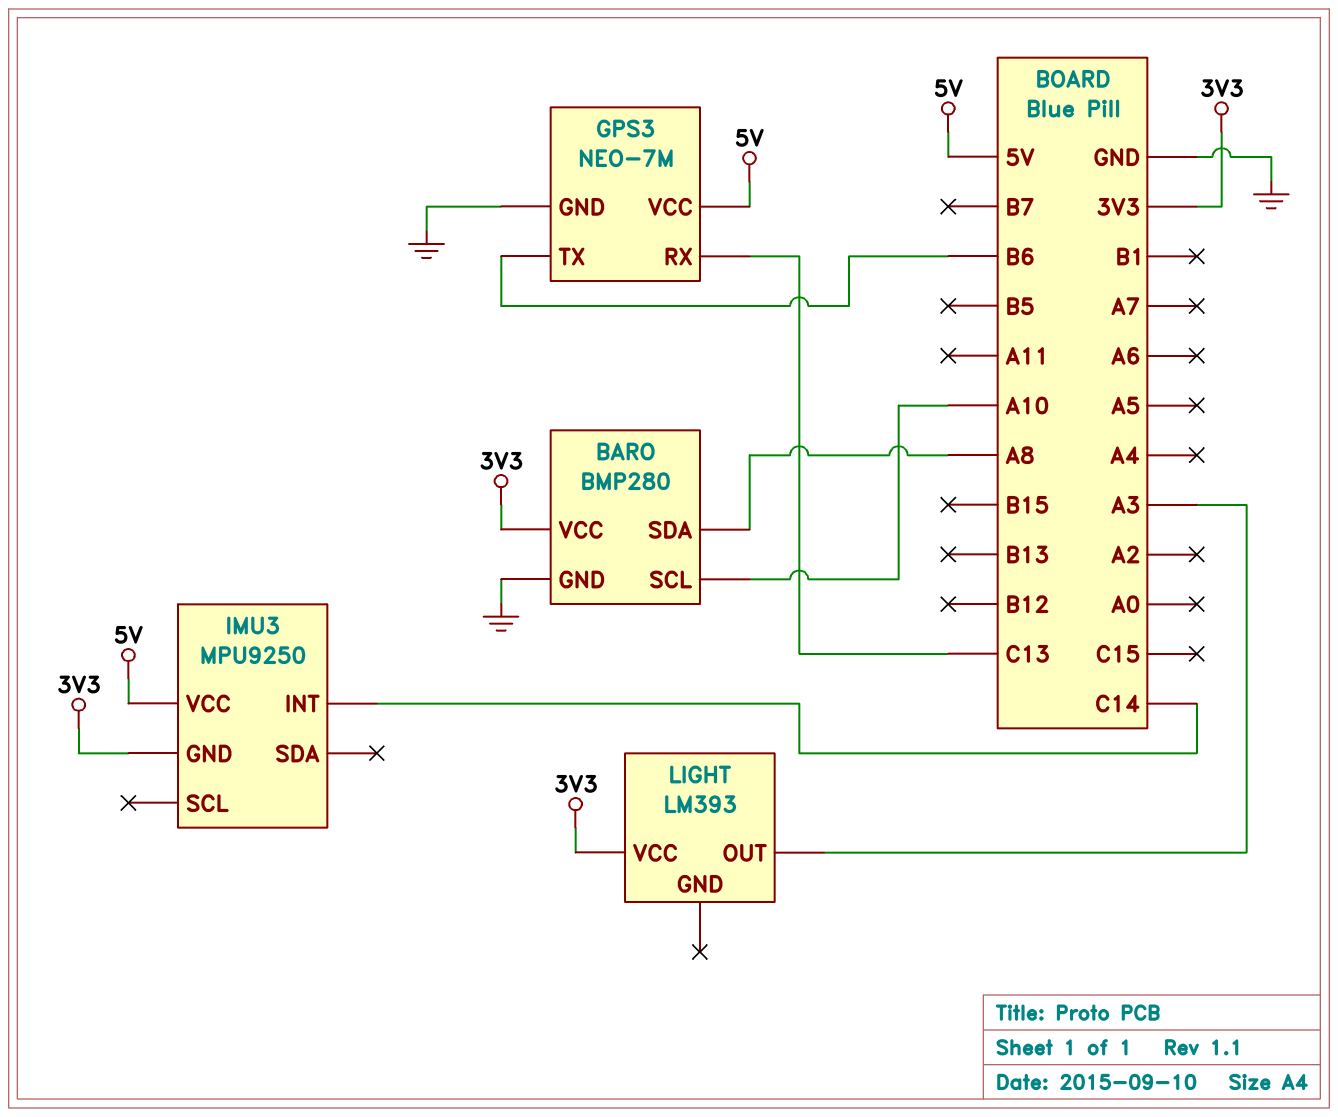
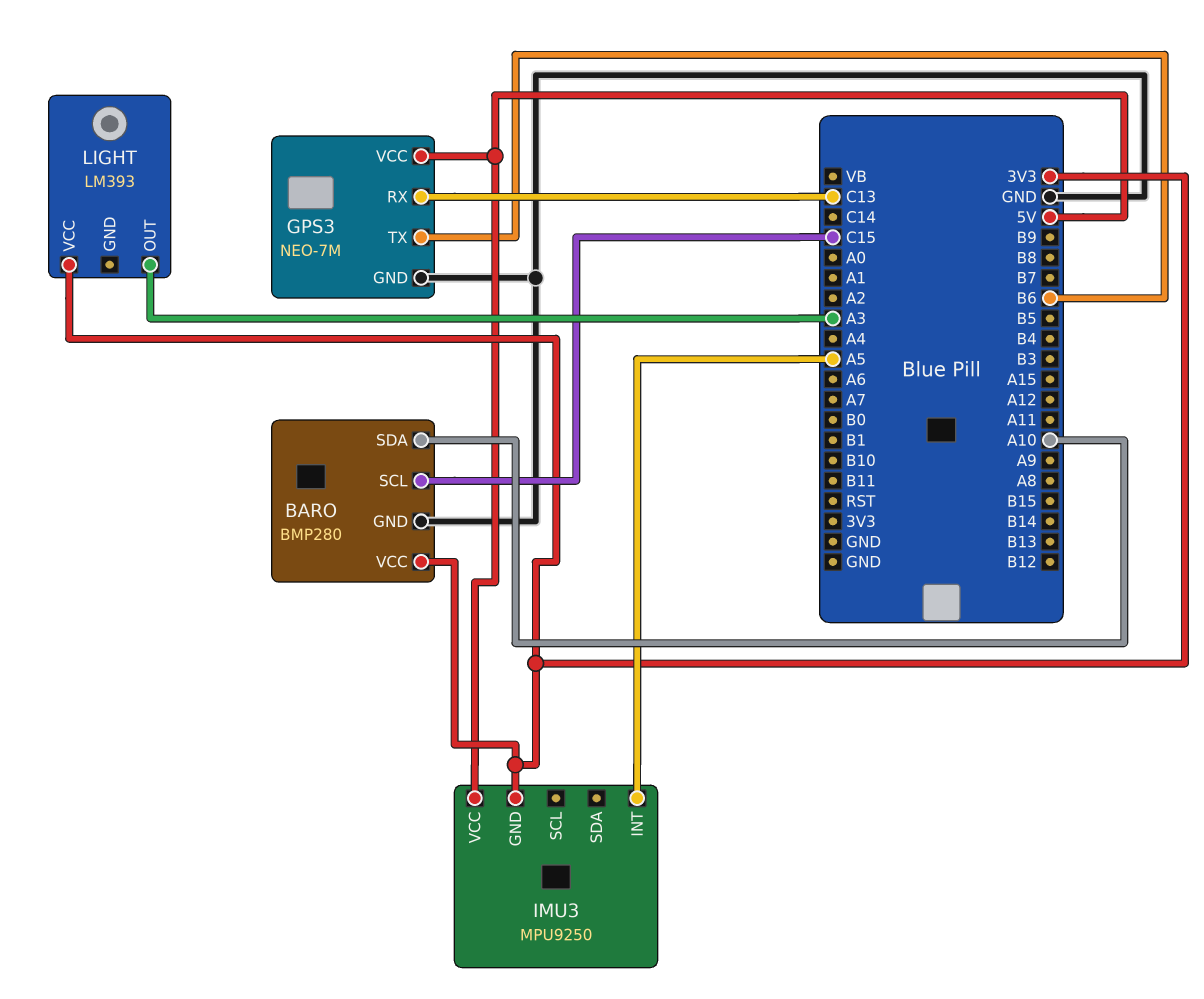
BARO pin SCL: A10 -> C15
BARO pin SDA: A8 -> A10
IMU3 pin INT: C14 -> A5

